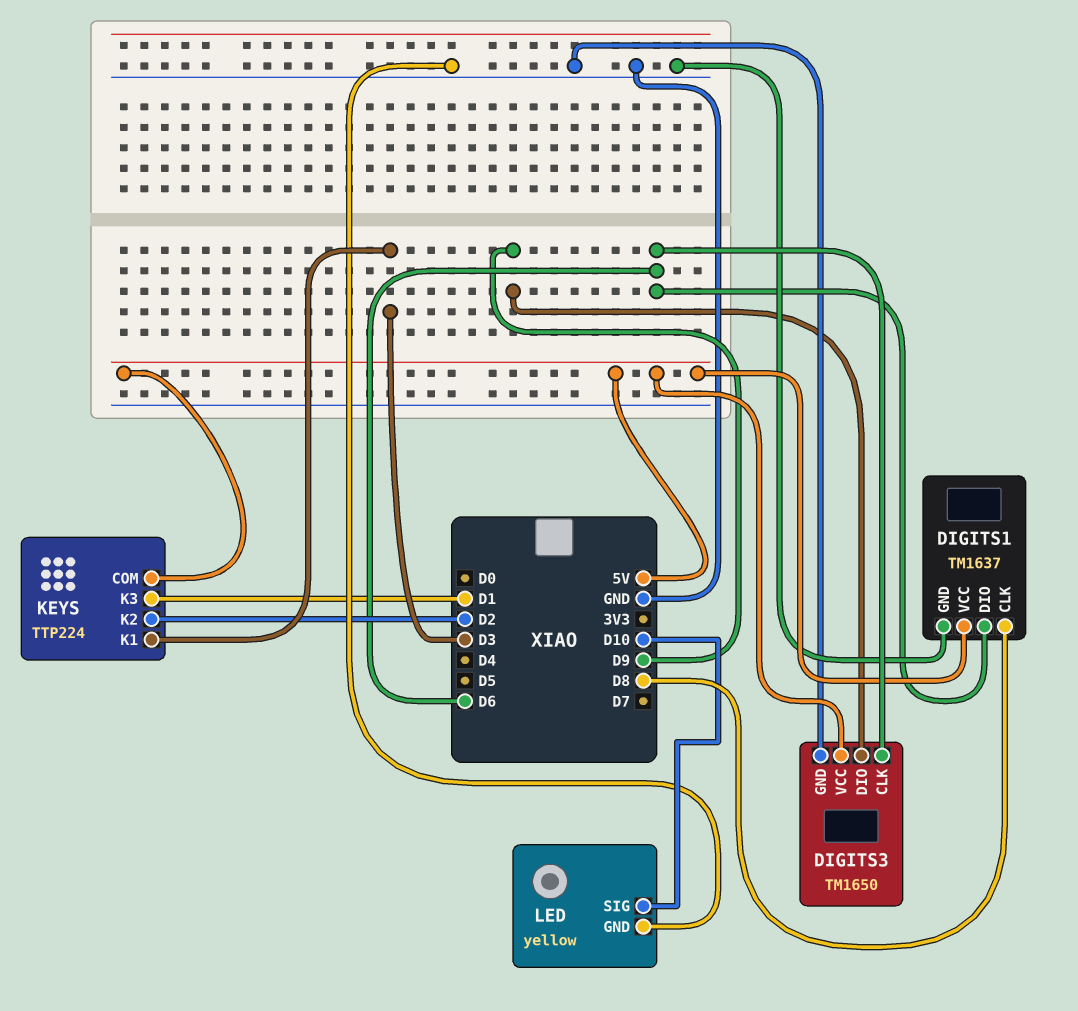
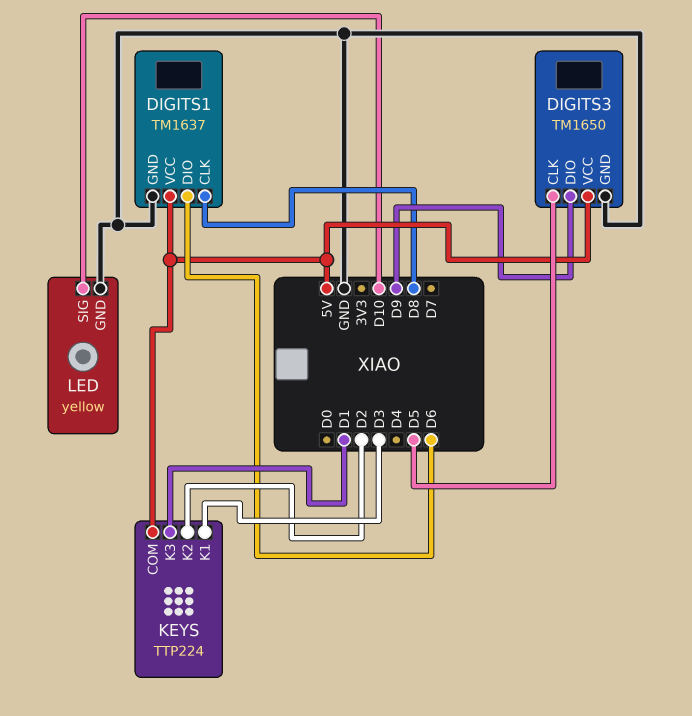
DIGITS3 pin CLK: D6 -> D5

